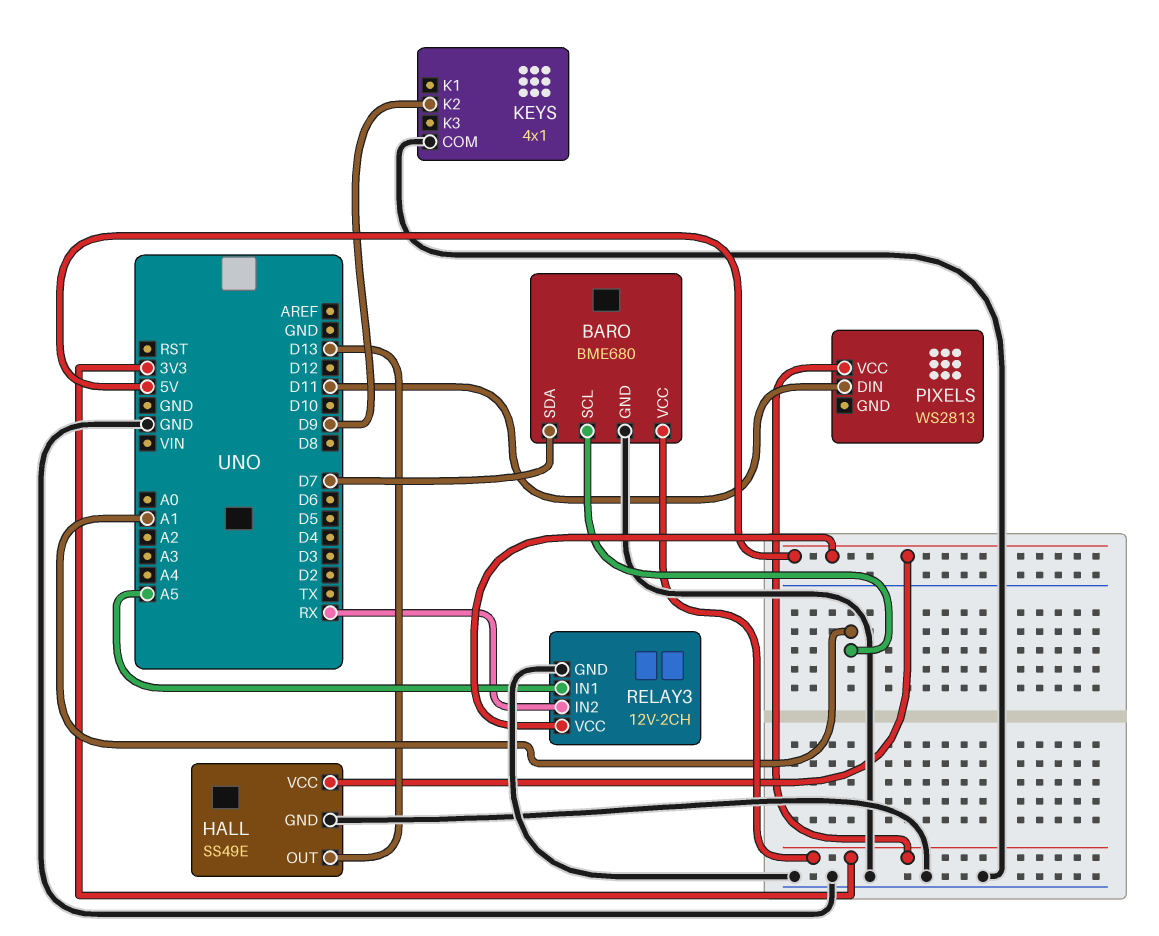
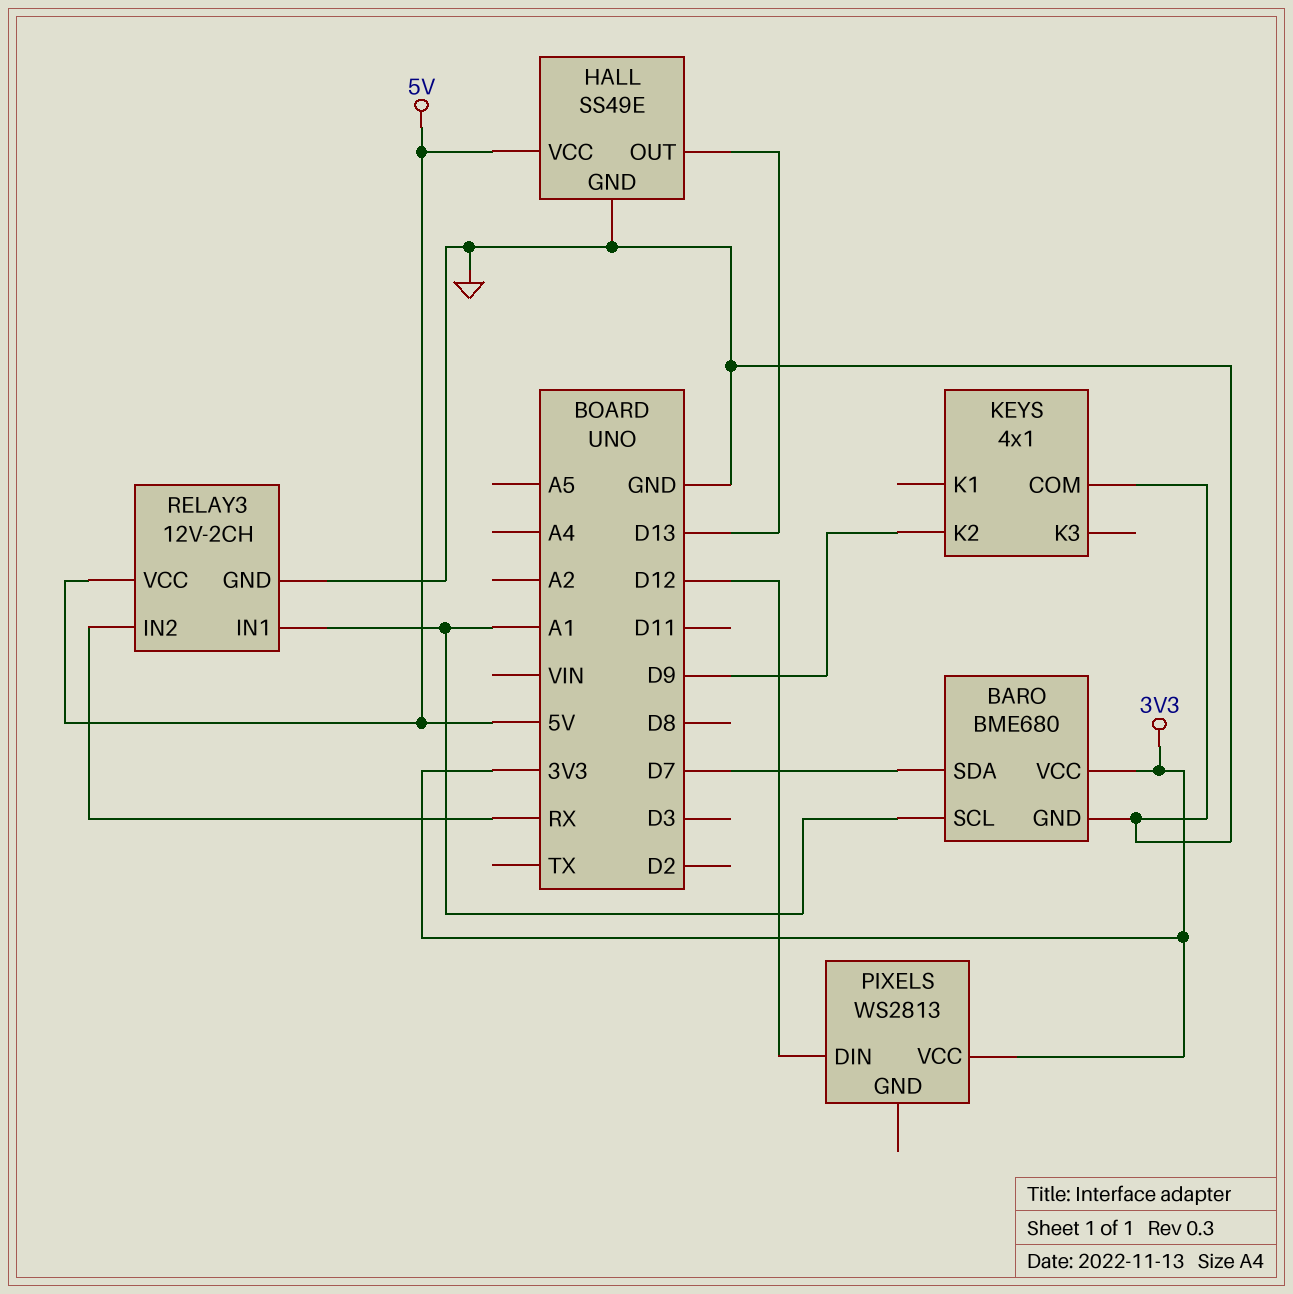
PIXELS pin DIN: D11 -> D12
RELAY3 pin IN1: A5 -> A1

